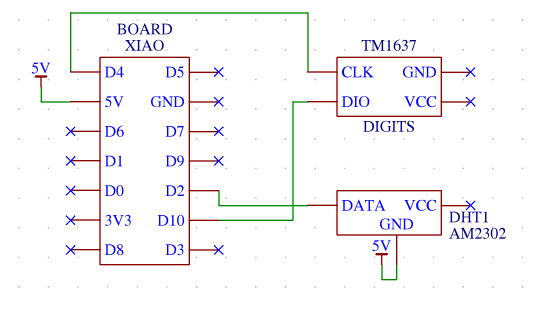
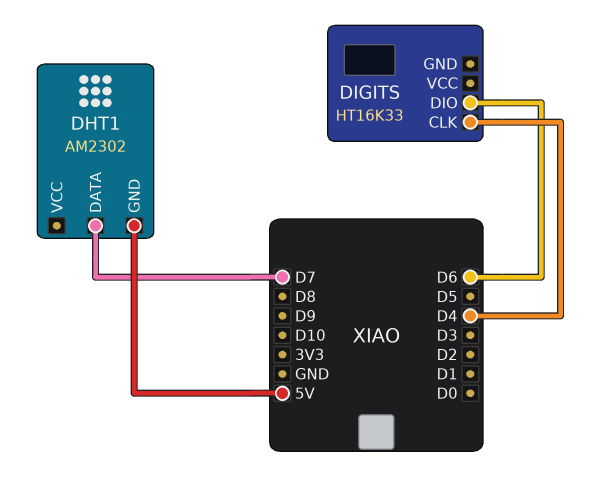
DHT1 pin DATA: D2 -> D7
DIGITS: TM1637 -> HT16K33
DIGITS pin DIO: D10 -> D6

